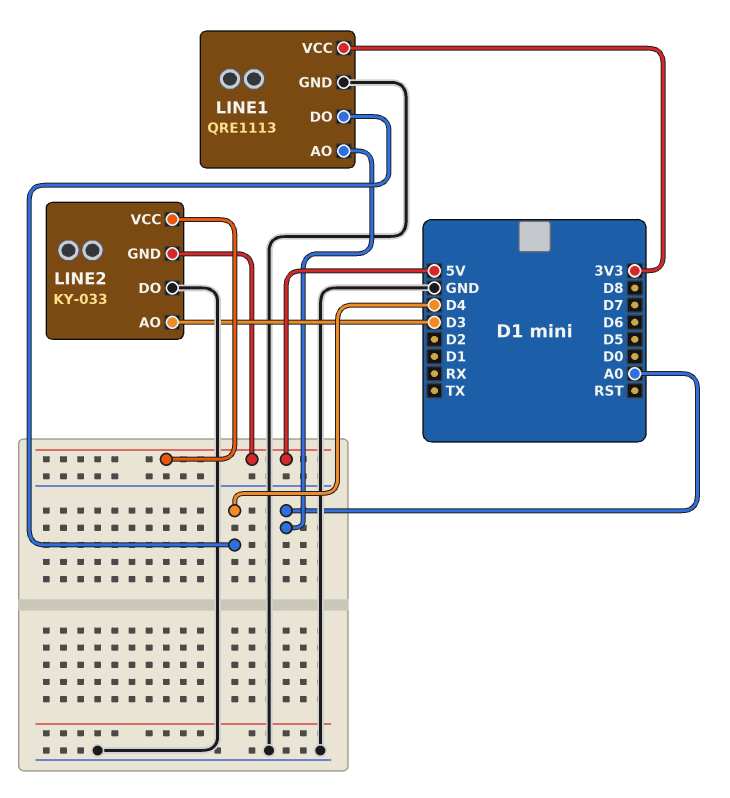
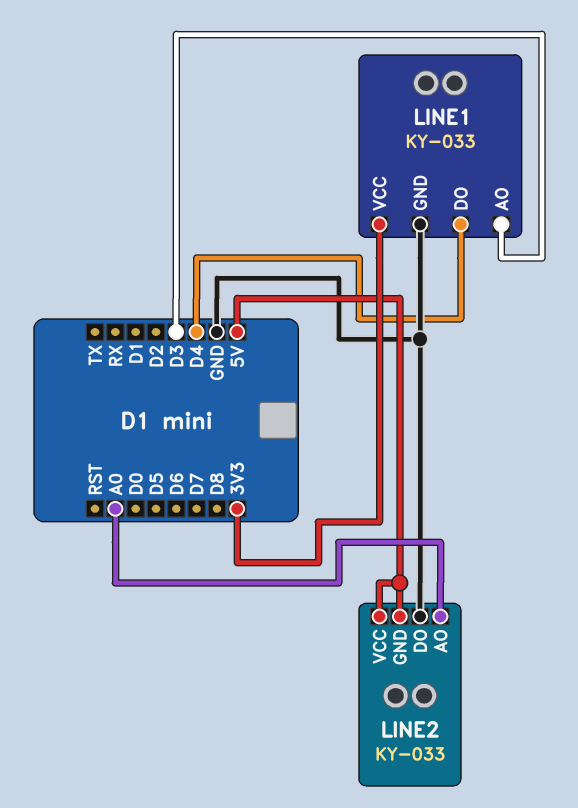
LINE1: QRE1113 -> KY-033
LINE1 pin AO: A0 -> D3
LINE2 pin AO: D3 -> A0

